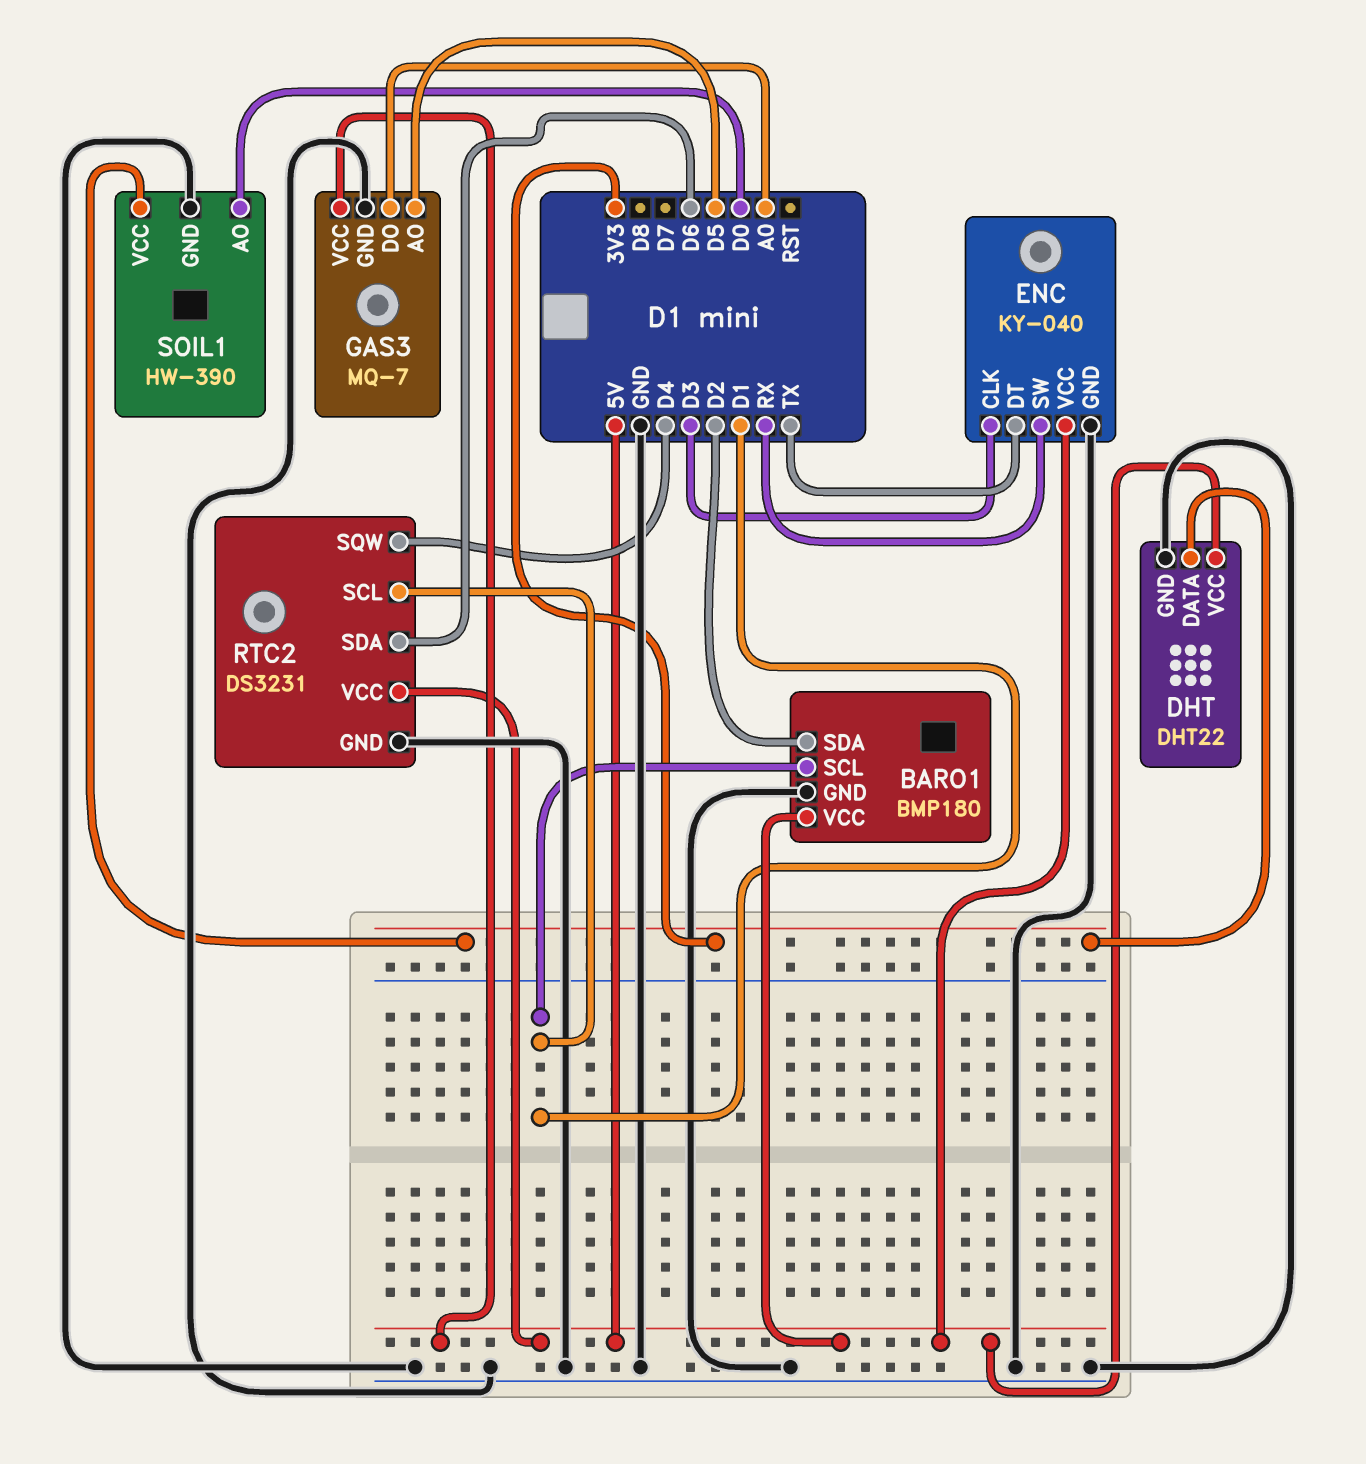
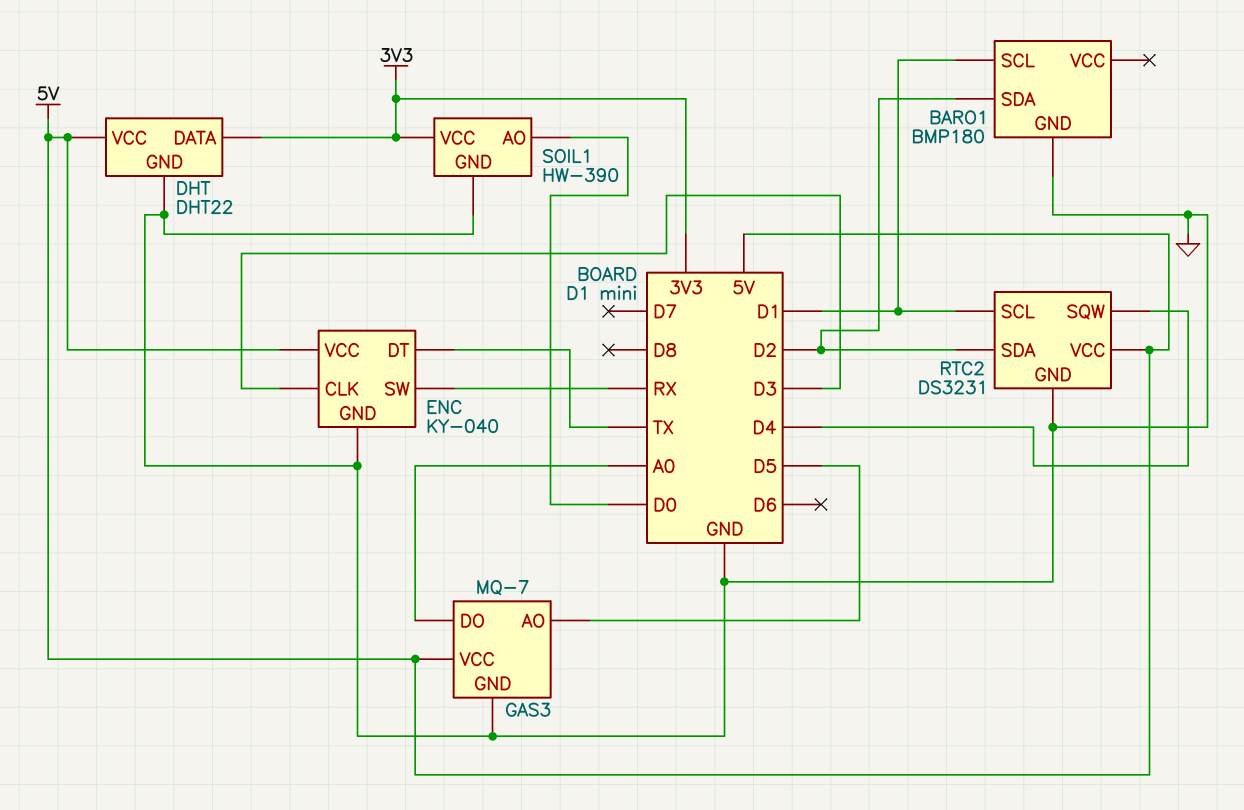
BARO1 pin VCC: 5V -> none
RTC2 pin SDA: D6 -> D2

